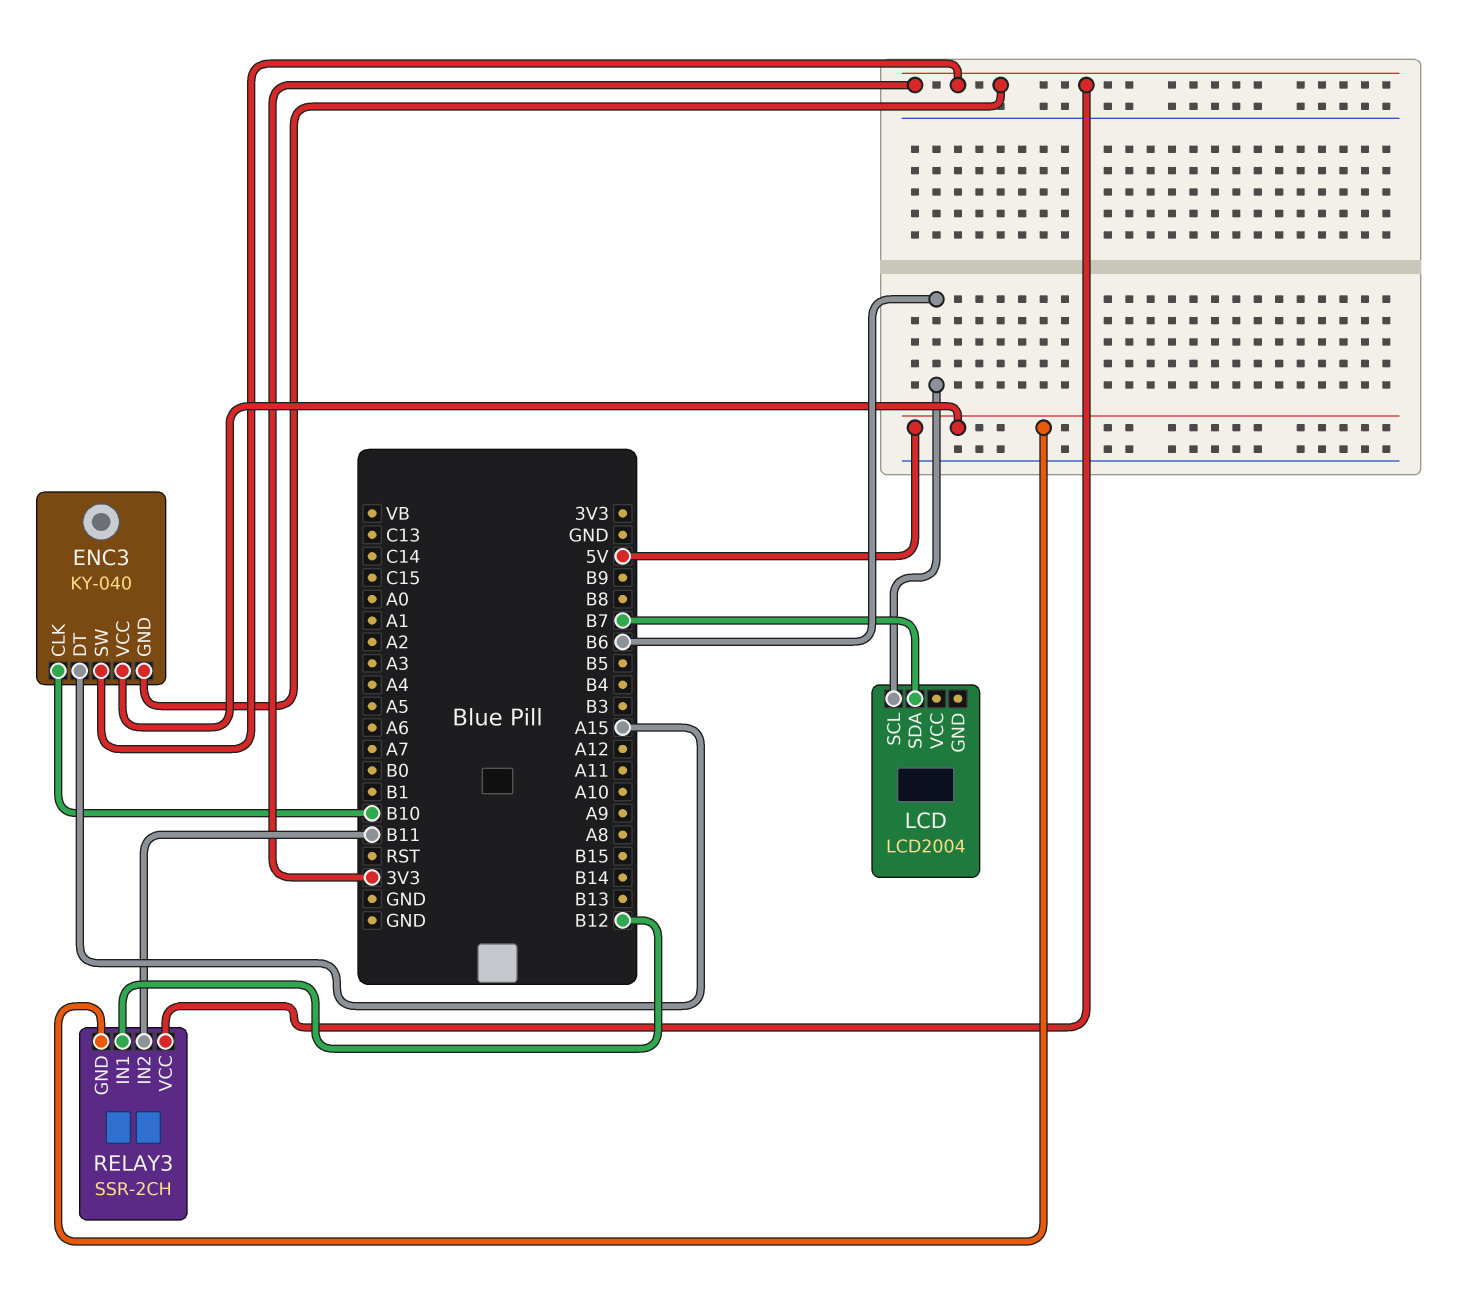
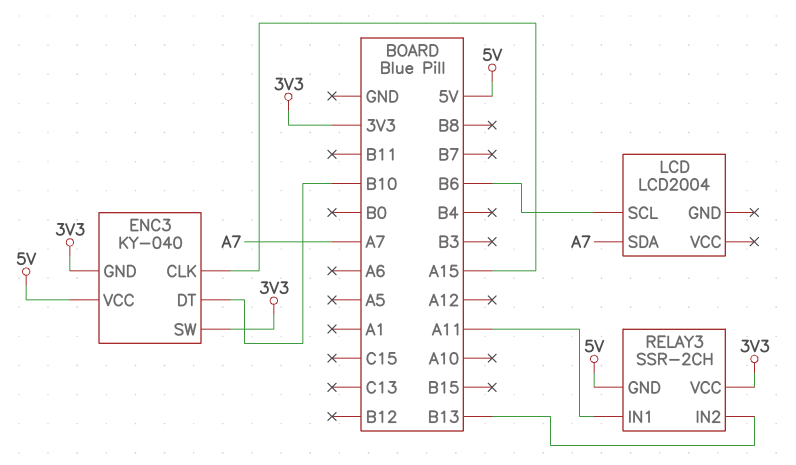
ENC3 pin CLK: B10 -> A15
ENC3 pin DT: A15 -> B10
LCD pin SDA: B7 -> A7
RELAY3 pin IN1: B12 -> A11
RELAY3 pin IN2: B11 -> B13

